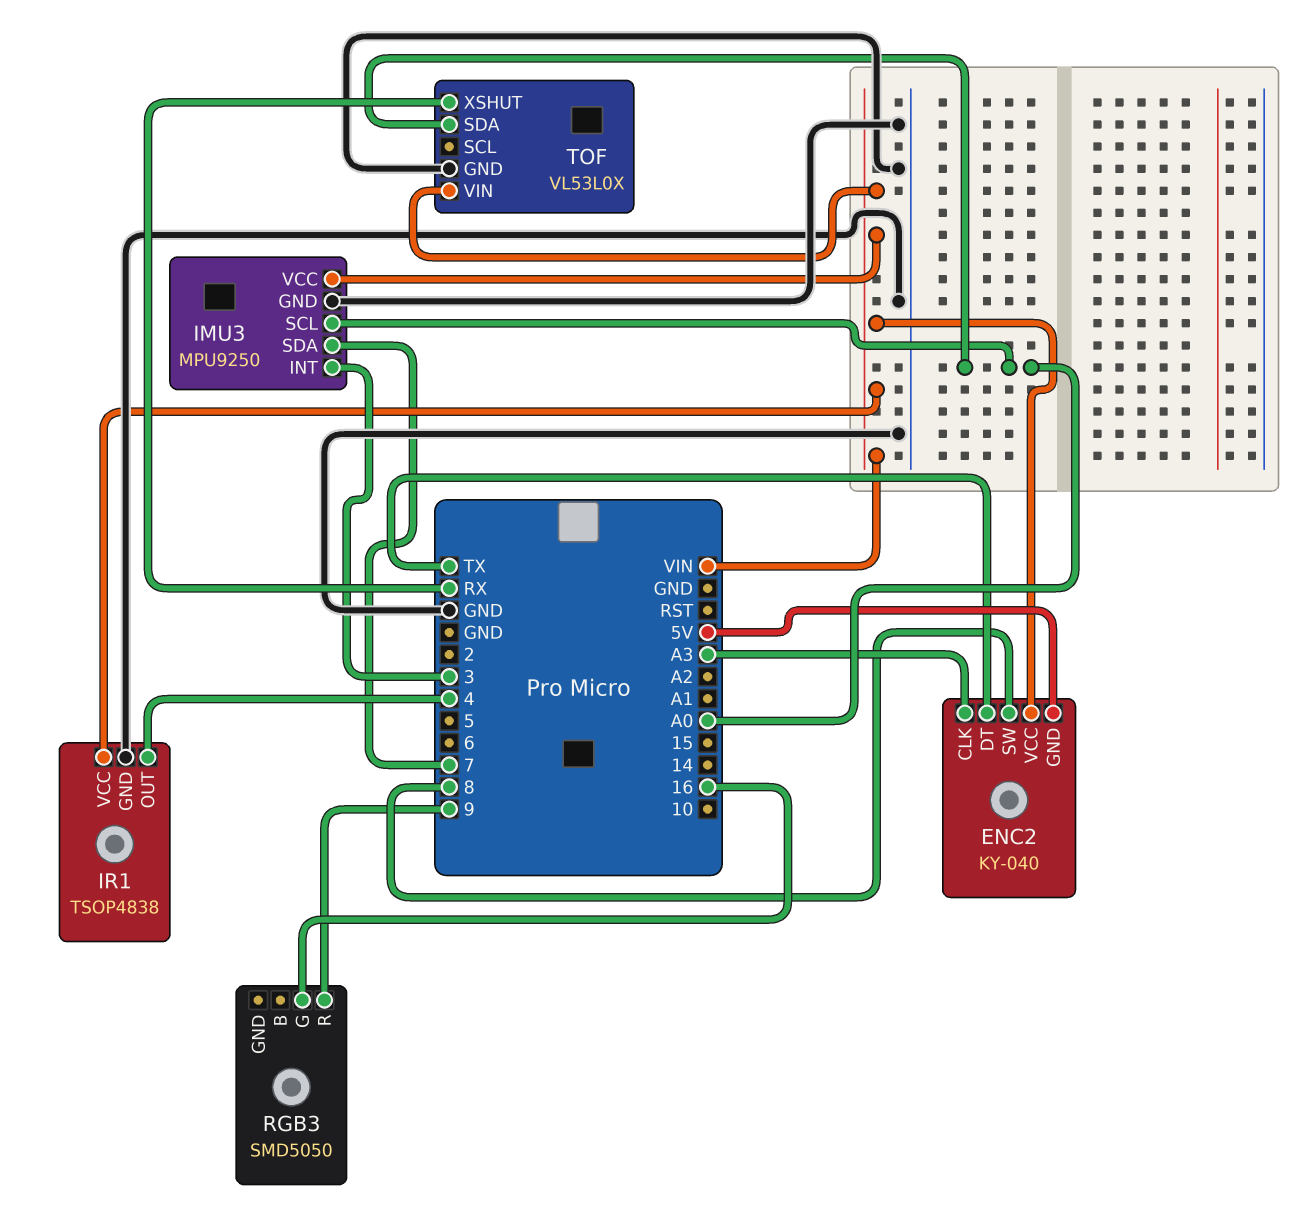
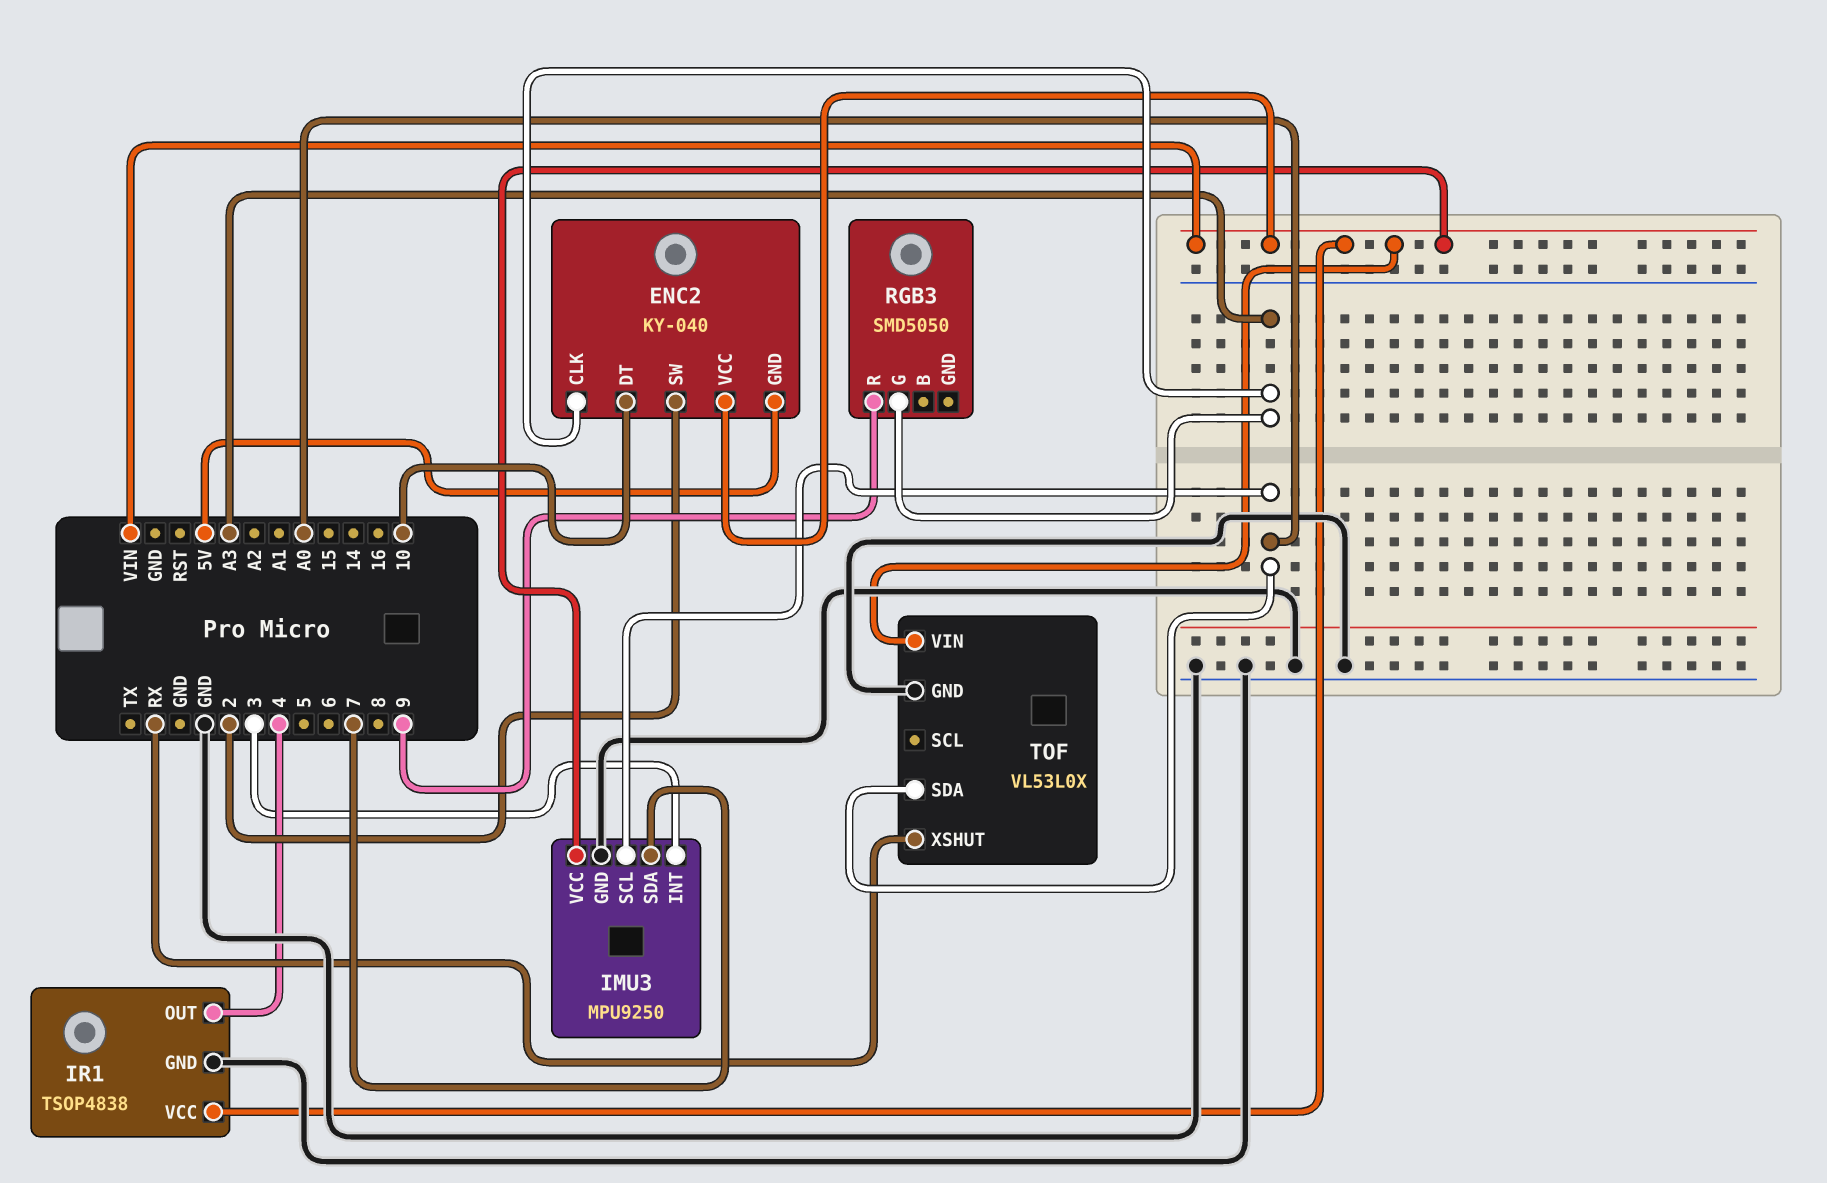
ENC2 pin DT: TX -> 10
ENC2 pin SW: 8 -> 2
RGB3 pin G: 16 -> A3

